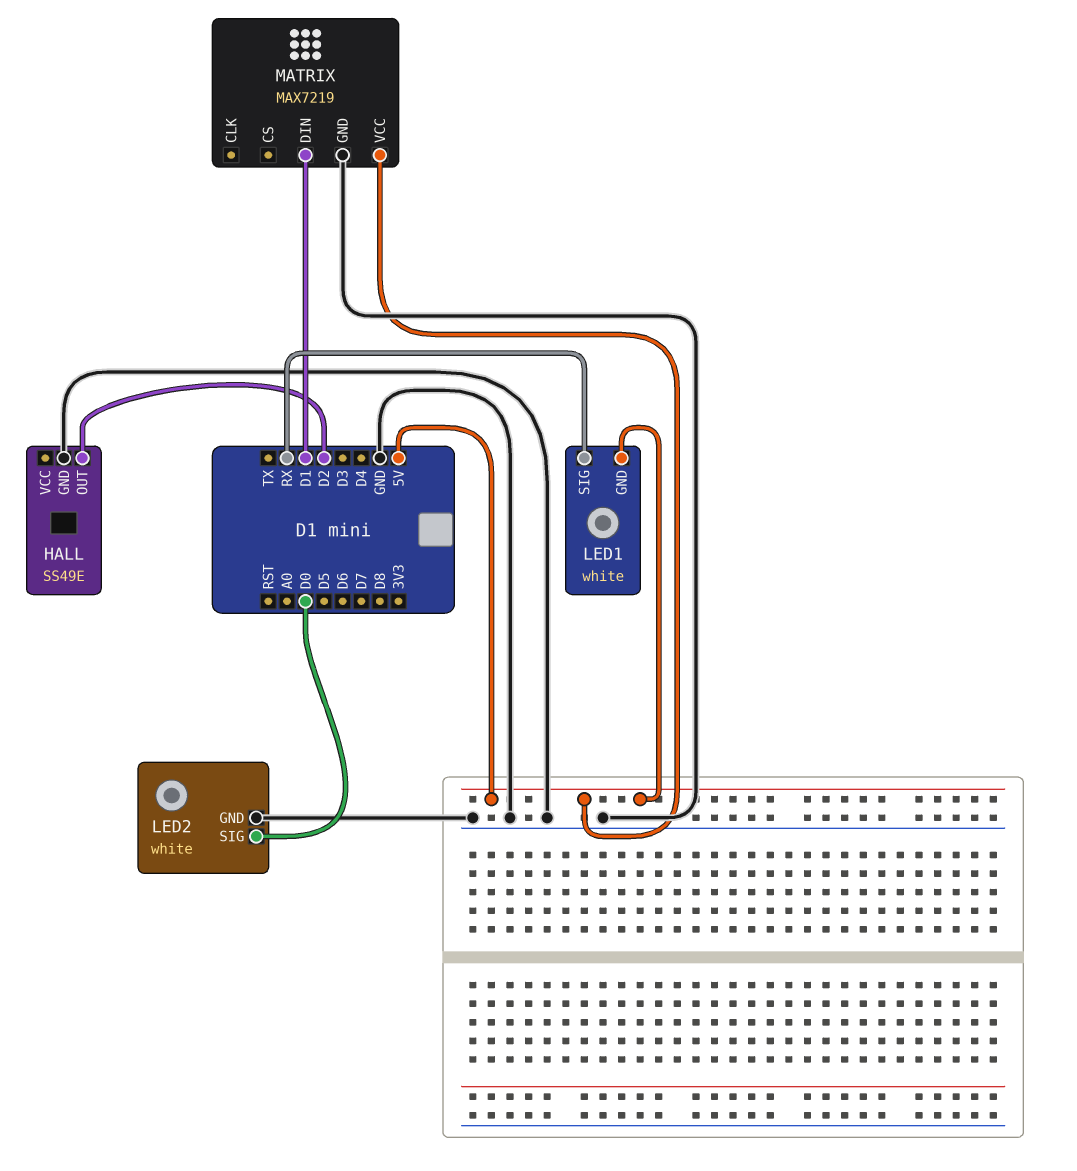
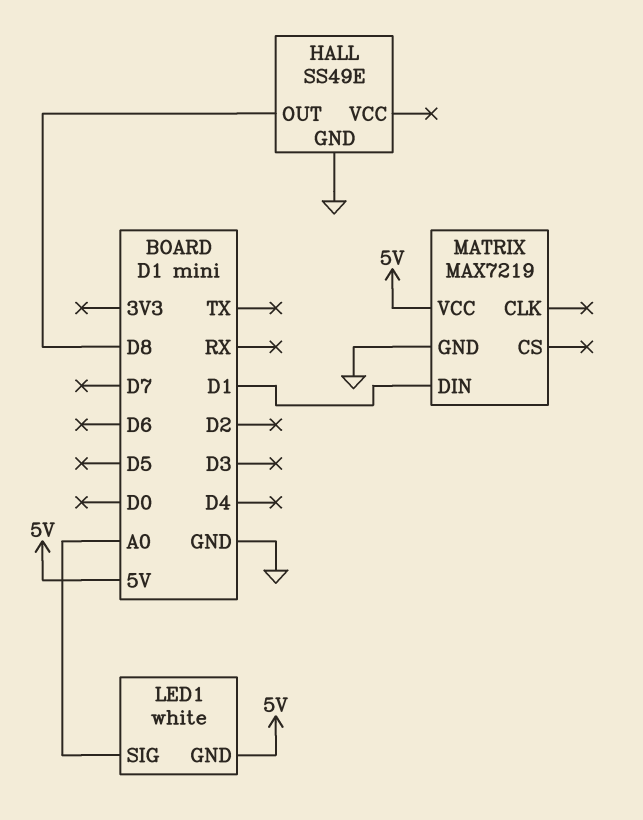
HALL pin OUT: D2 -> D8
LED1 pin SIG: RX -> A0
LED2: white -> none
LED2 pin GND: GND -> none
LED2 pin SIG: D0 -> none

